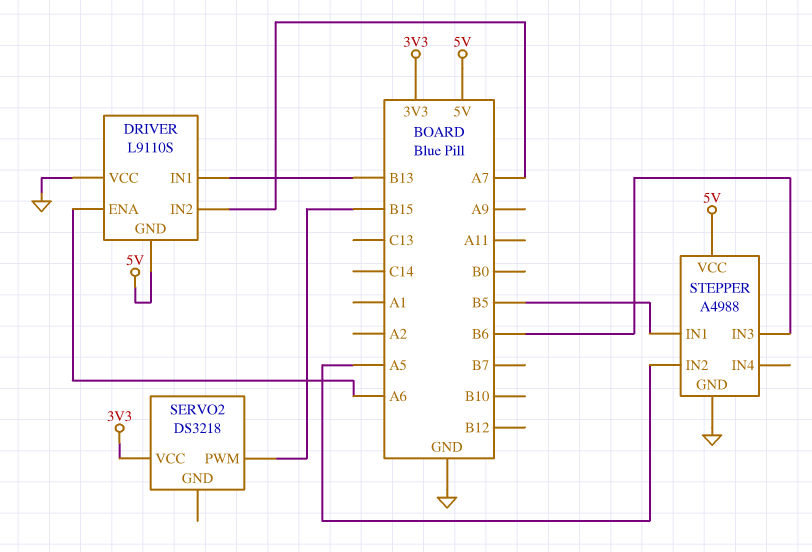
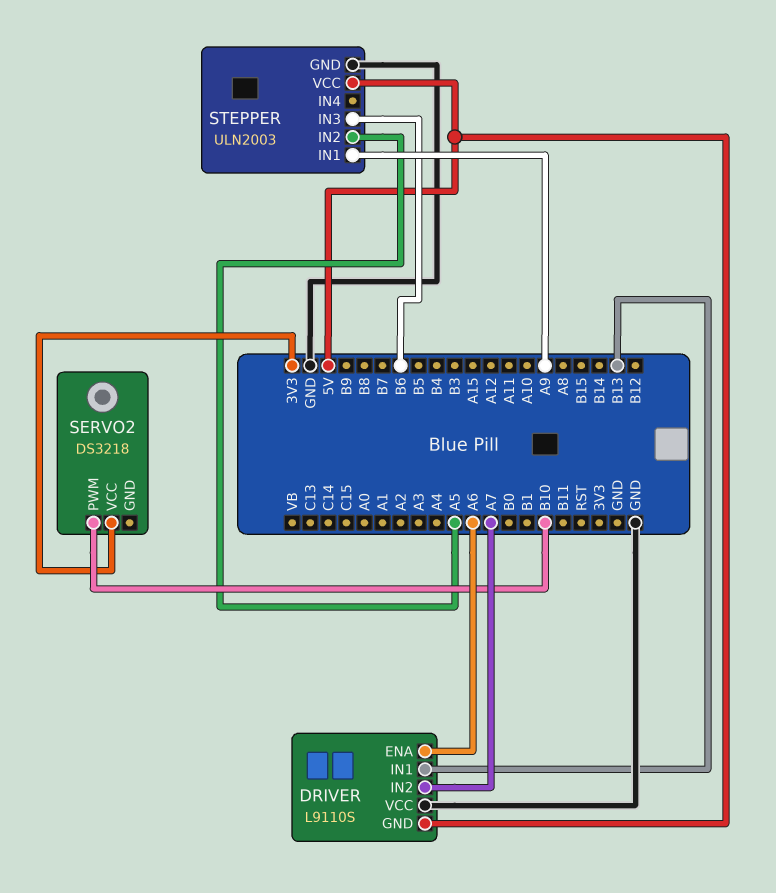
SERVO2 pin PWM: B15 -> B10
STEPPER: A4988 -> ULN2003
STEPPER pin IN1: B5 -> A9

